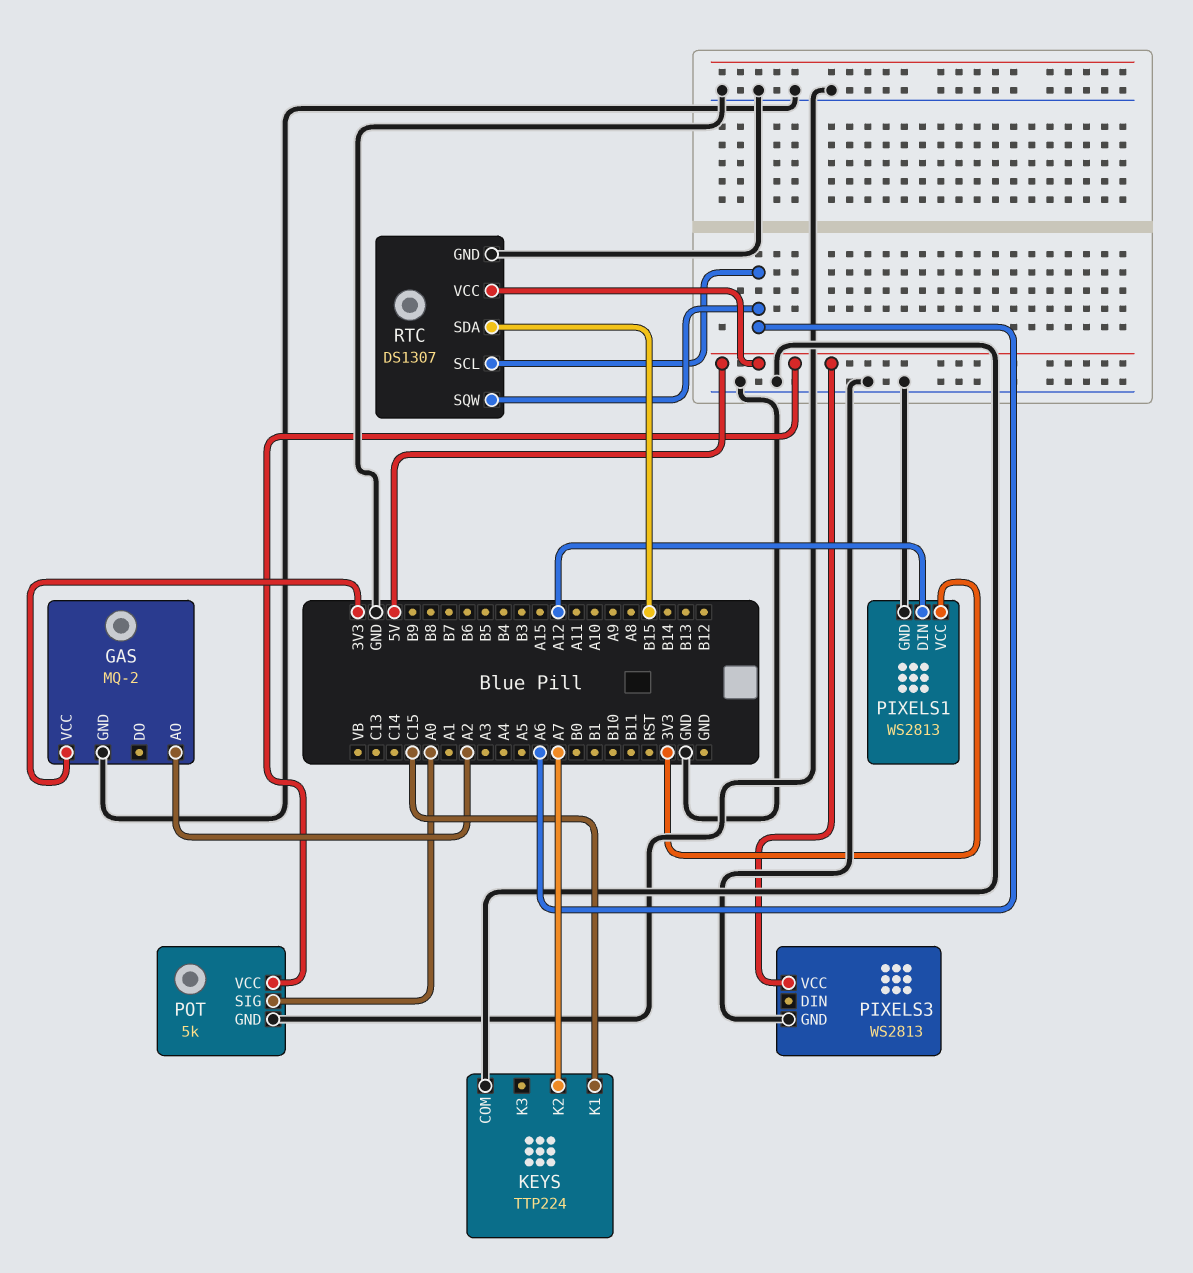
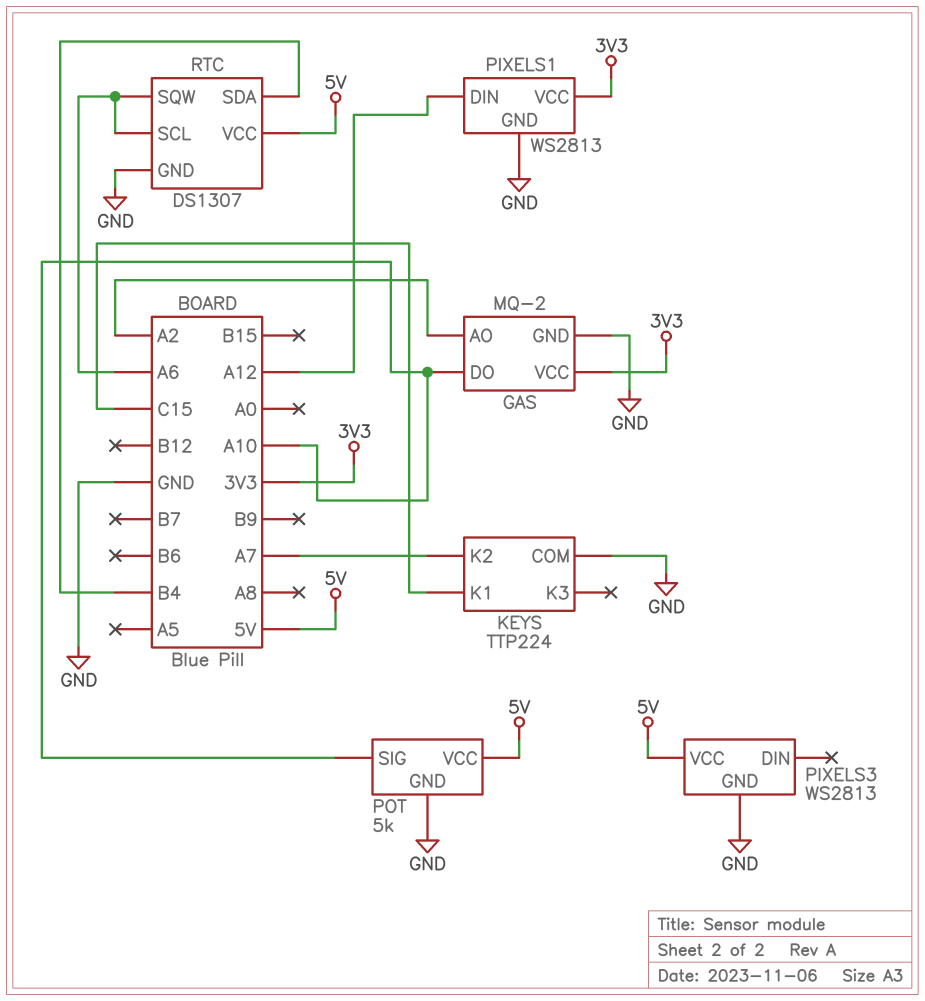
GAS pin DO: none -> A10
POT pin SIG: A0 -> A10
RTC pin SDA: B15 -> B4

